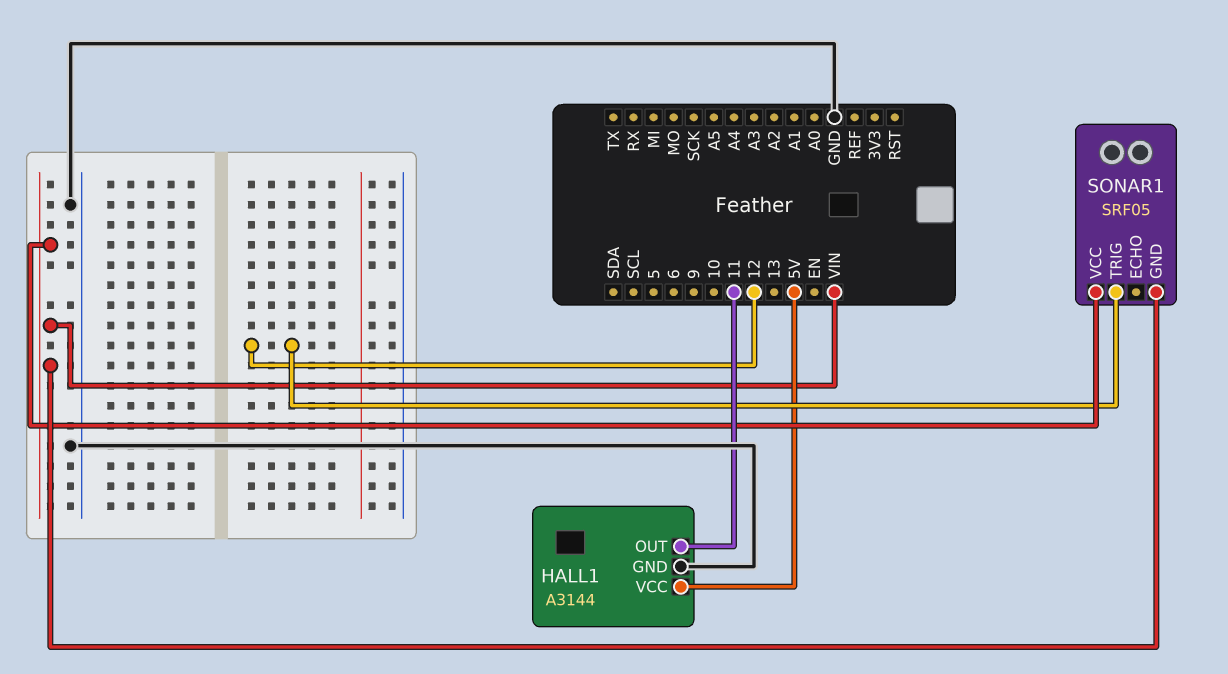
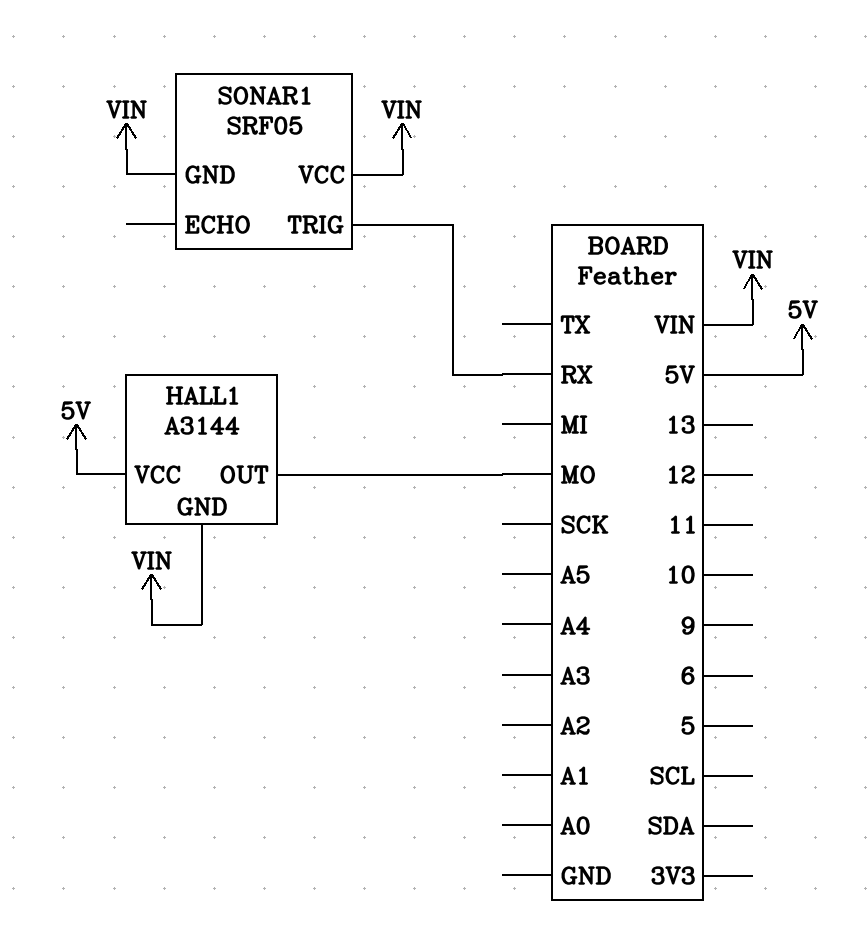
HALL1 pin GND: GND -> VIN
HALL1 pin OUT: 11 -> MO
SONAR1 pin TRIG: 12 -> RX

